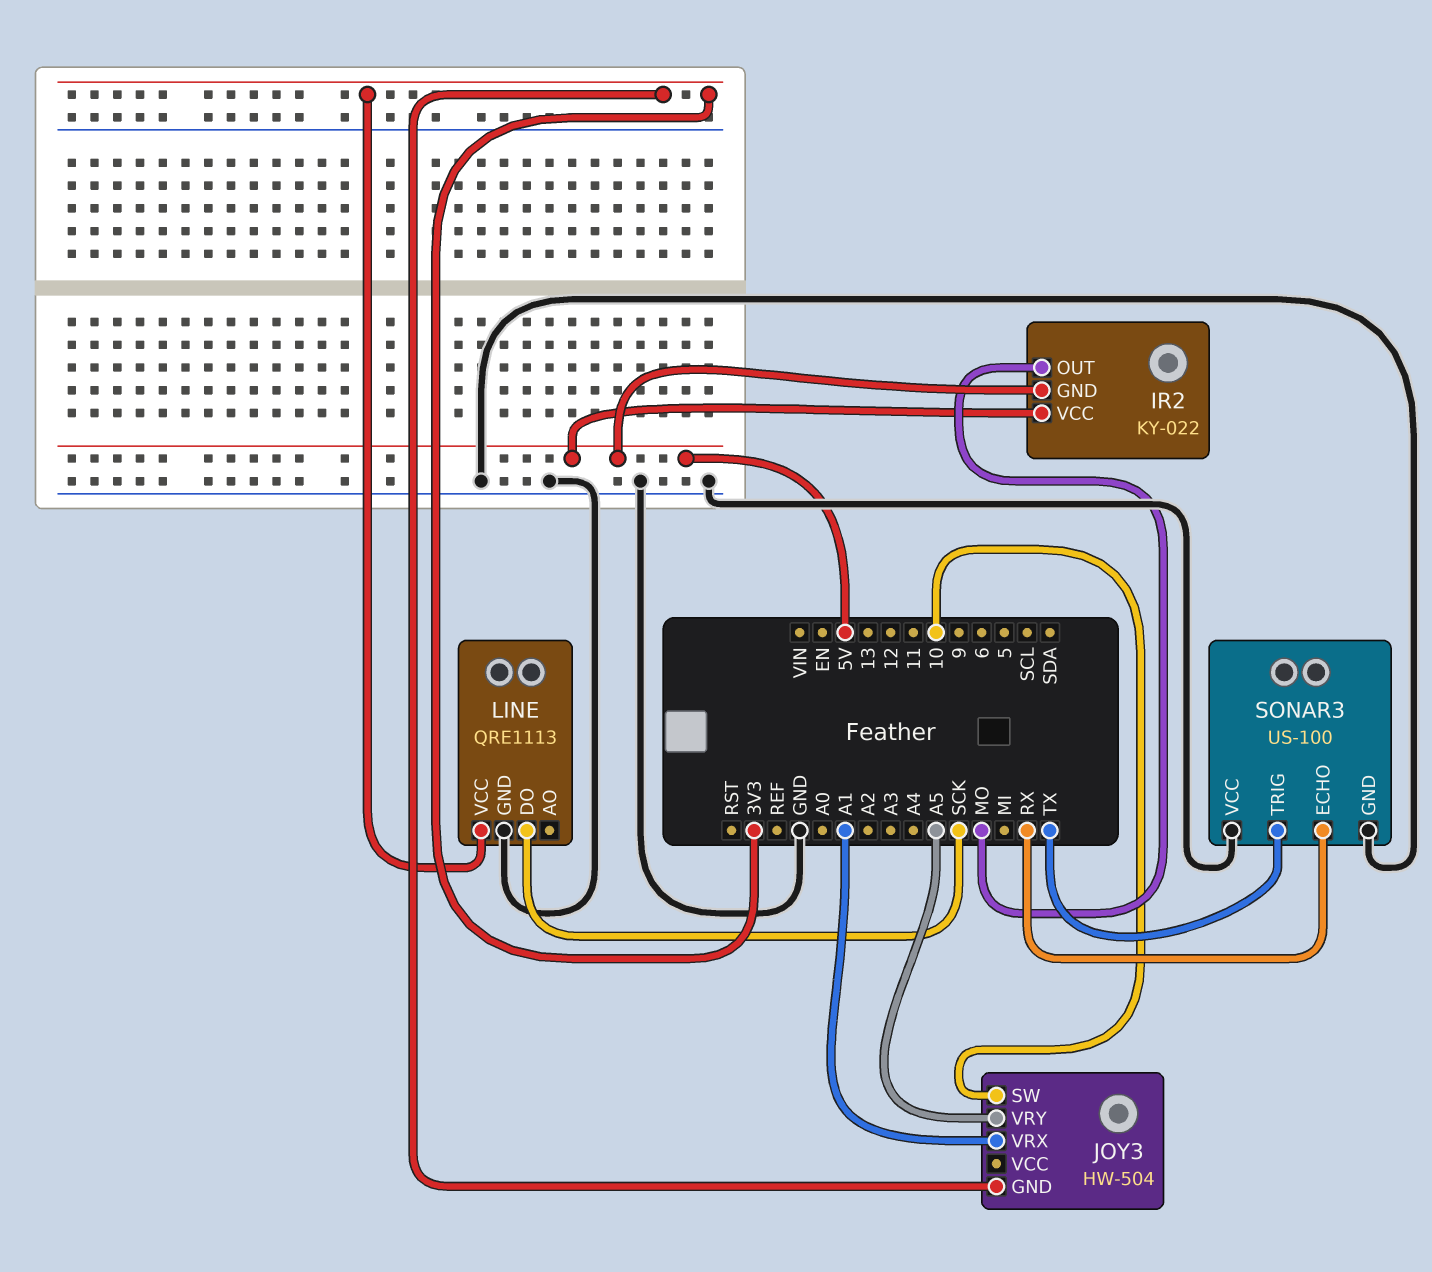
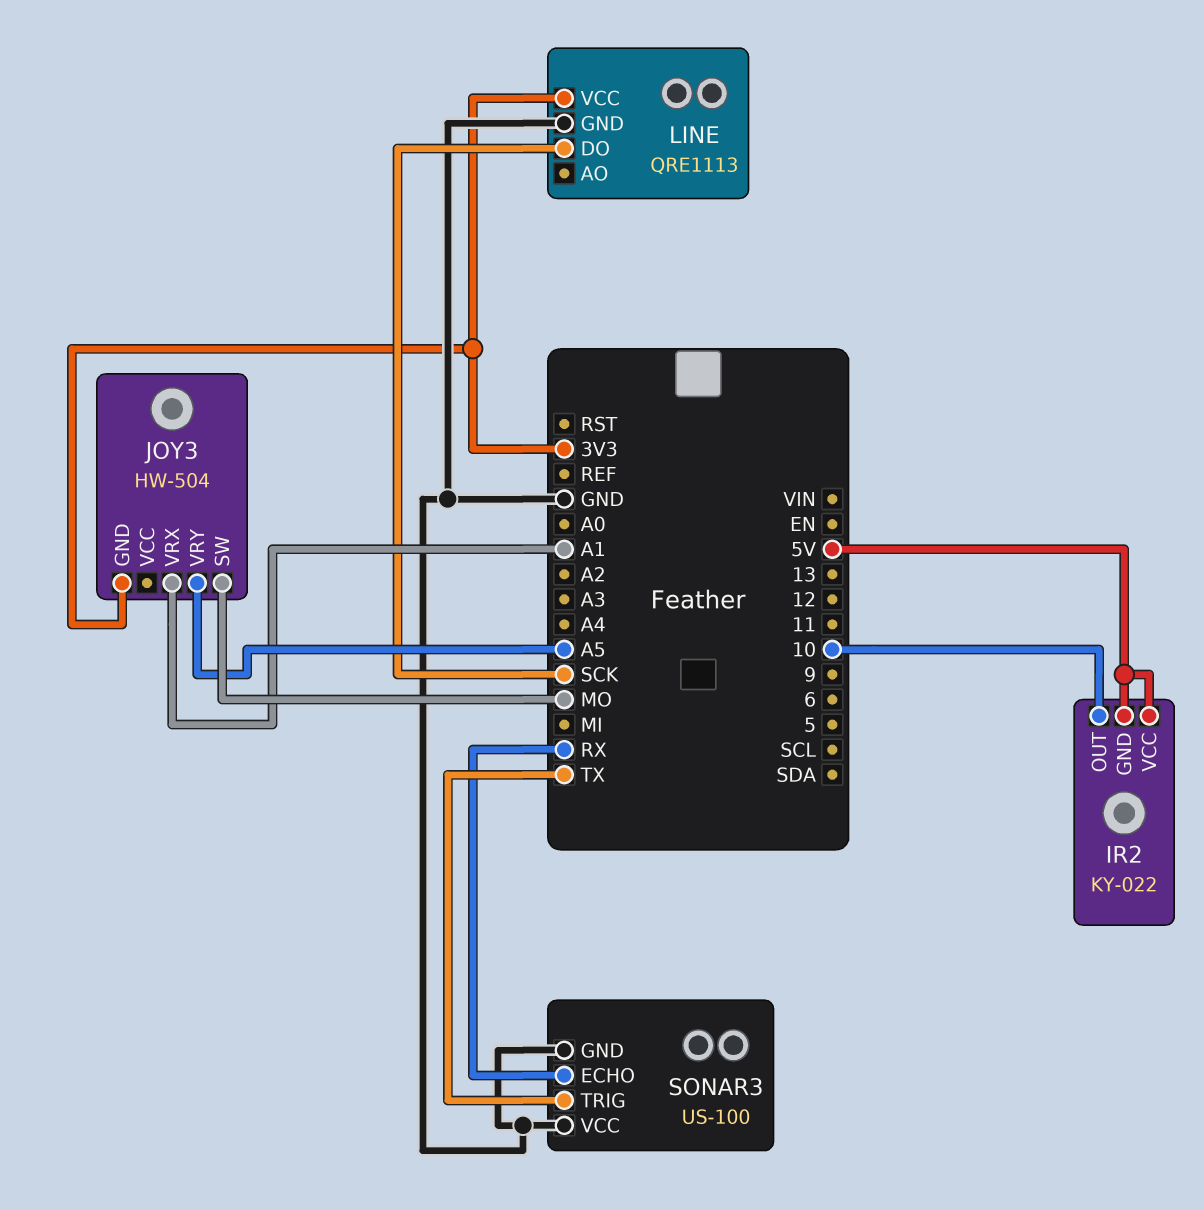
IR2 pin OUT: MO -> 10
JOY3 pin SW: 10 -> MO

